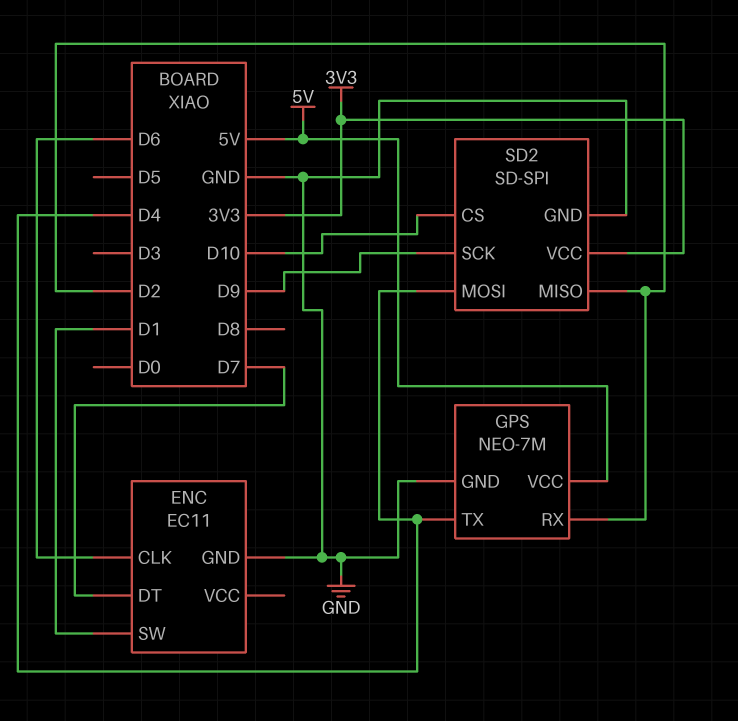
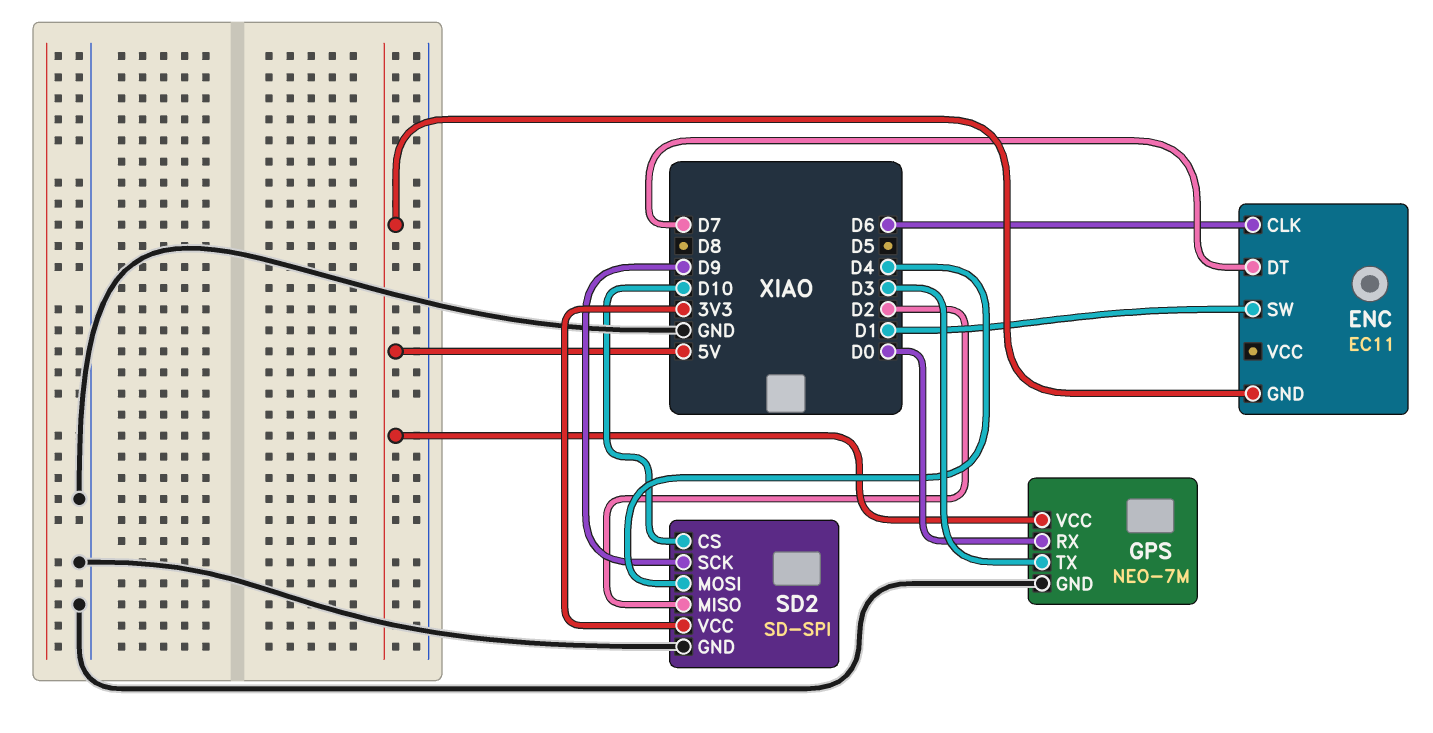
ENC pin GND: GND -> 5V
GPS pin RX: D2 -> D0
GPS pin TX: D4 -> D3

